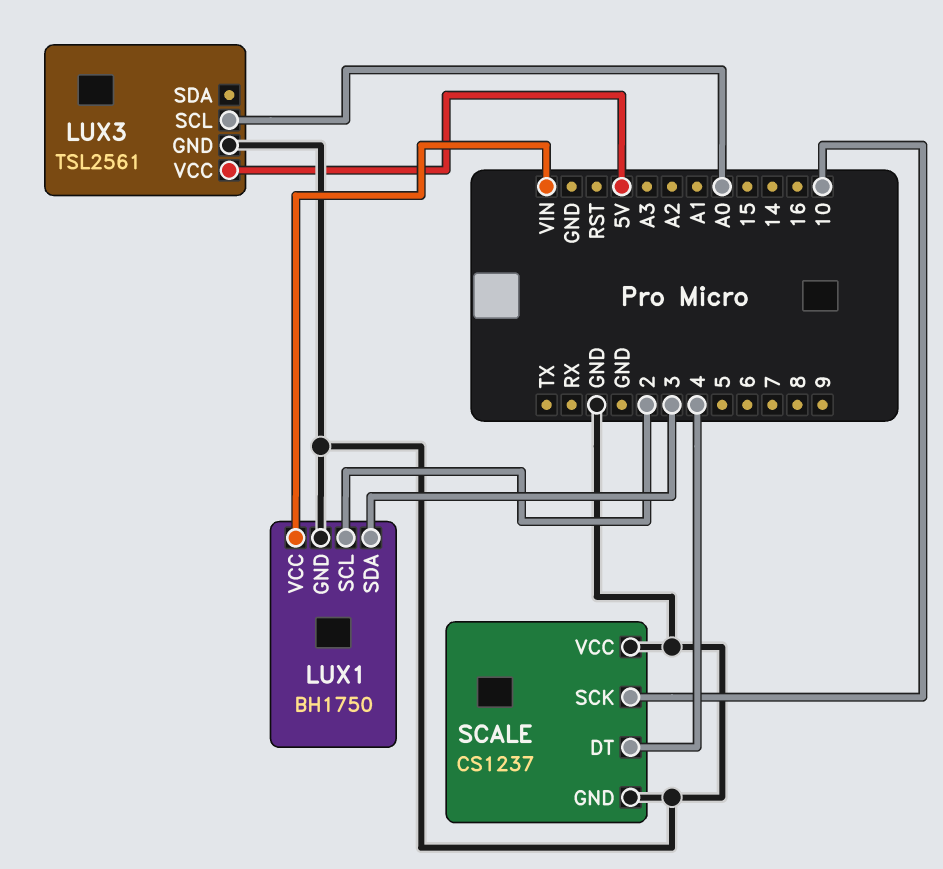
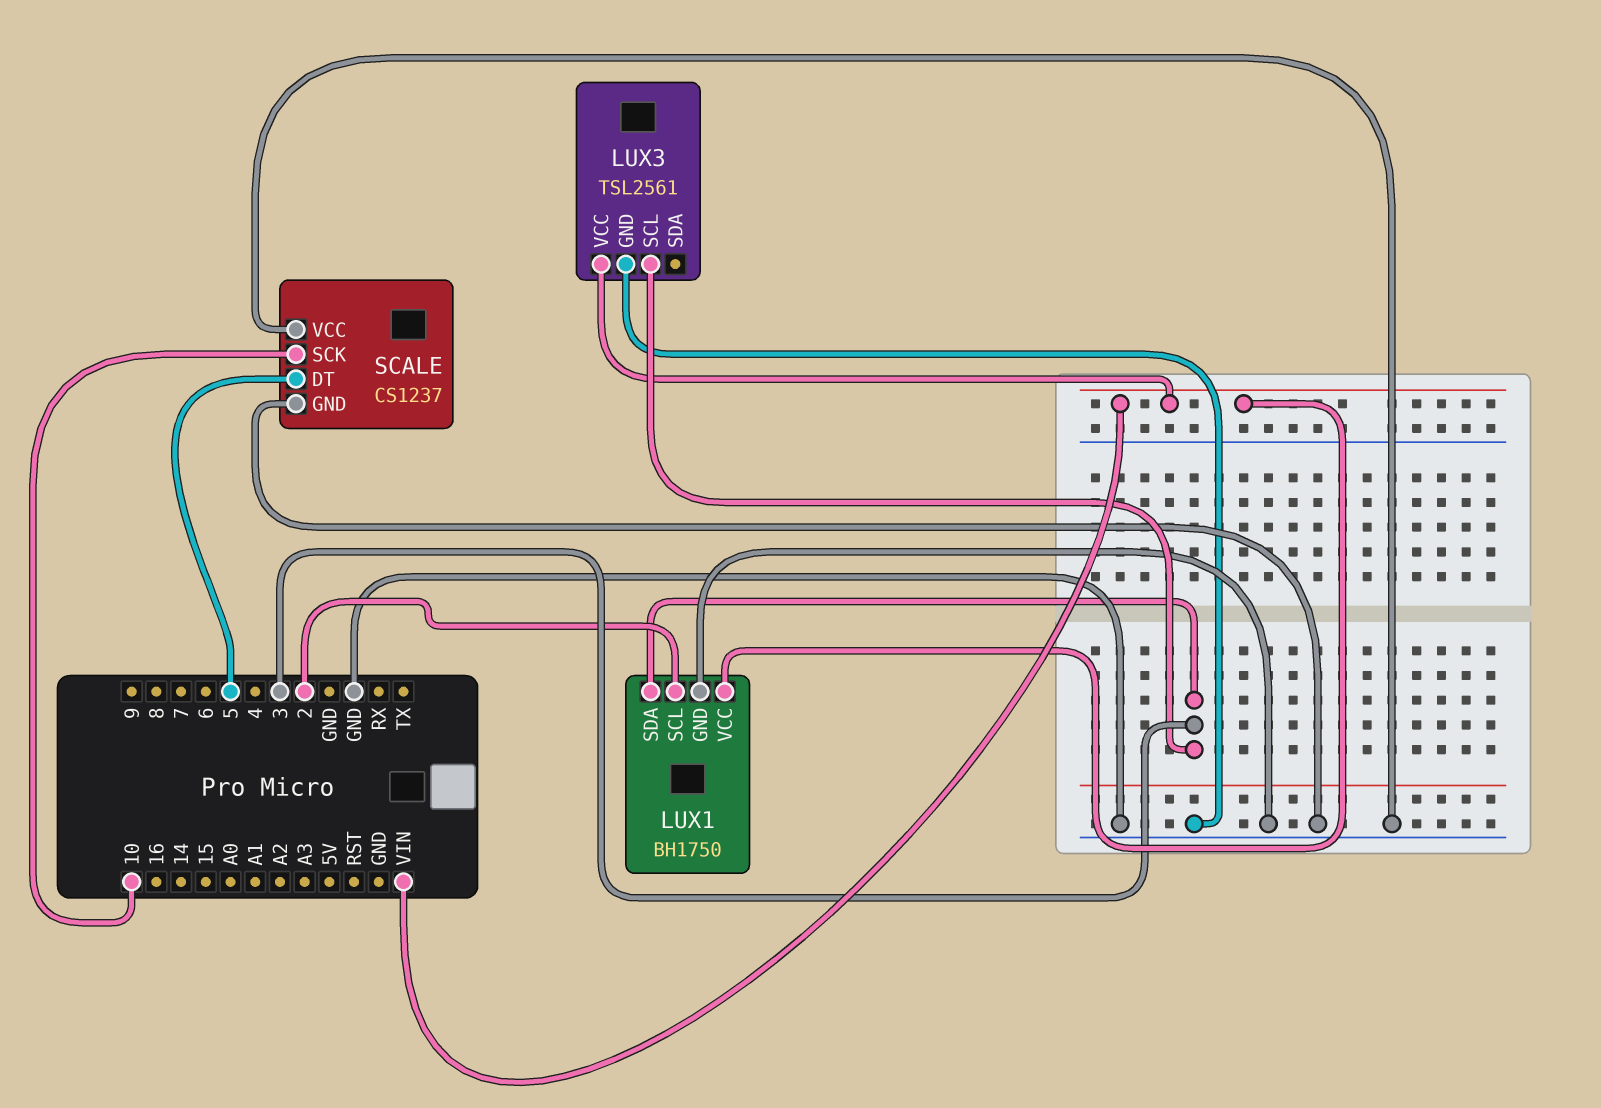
LUX3 pin SCL: A0 -> 3
LUX3 pin VCC: 5V -> VIN
SCALE pin DT: 4 -> 5

